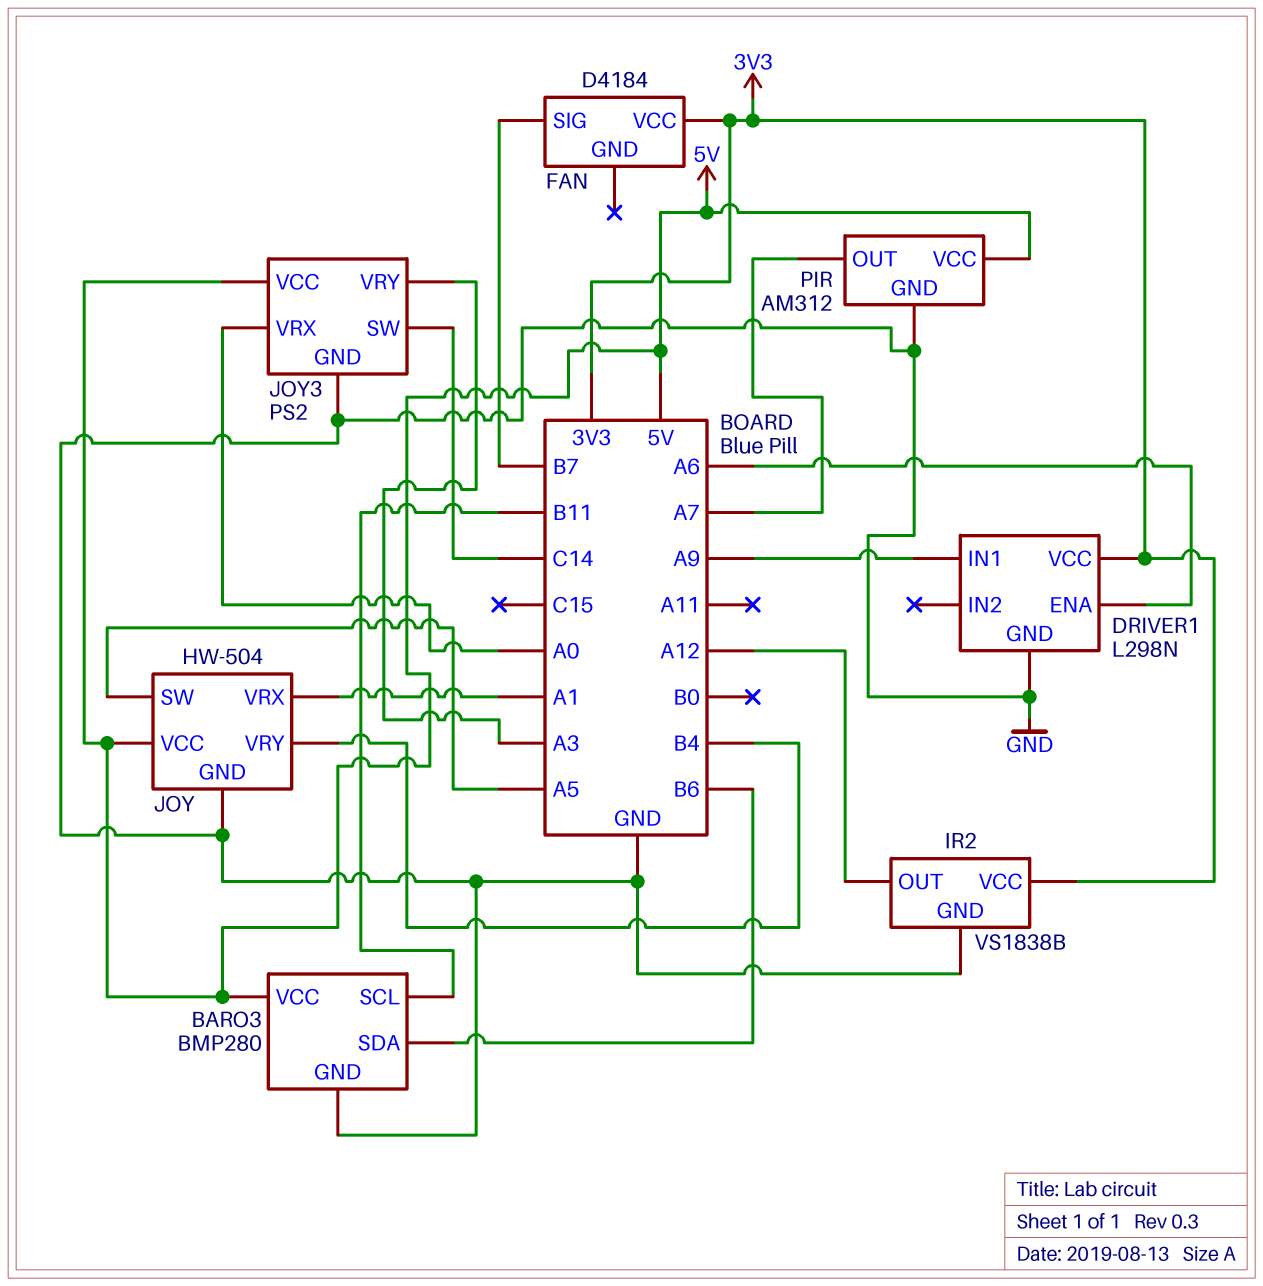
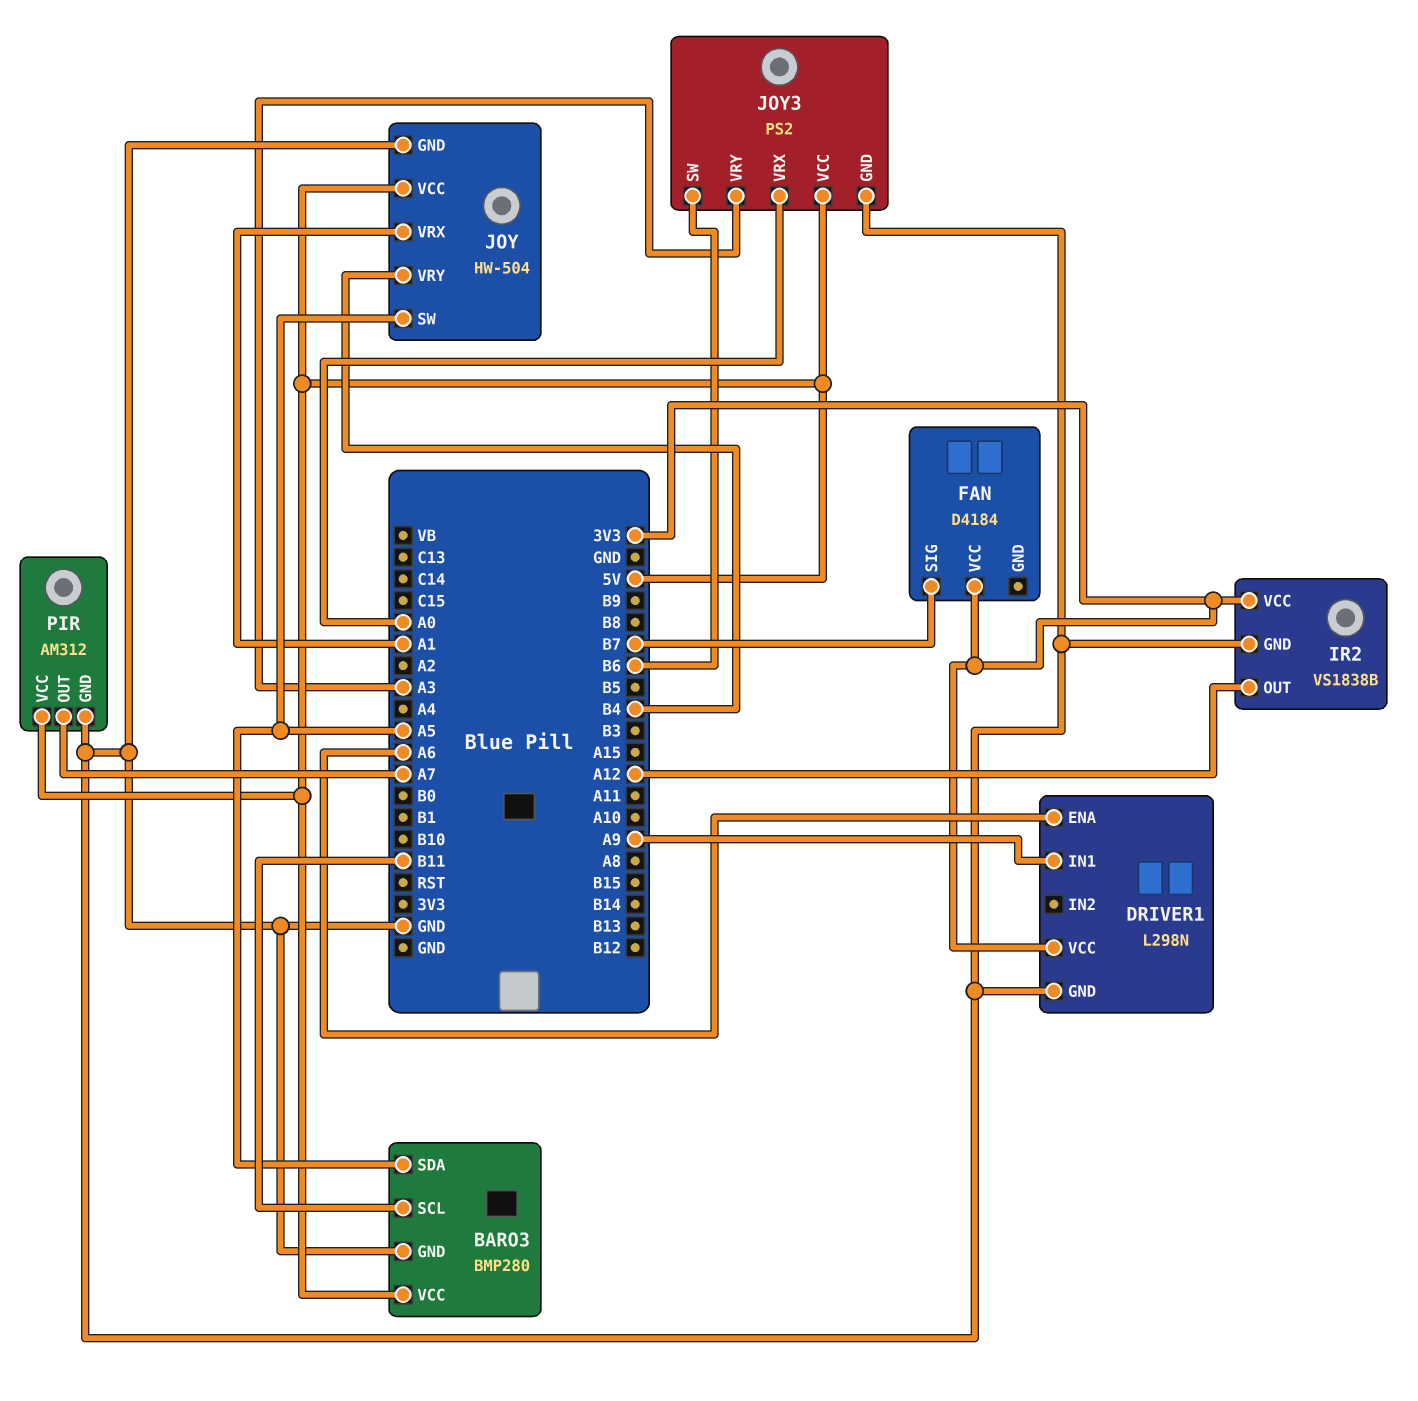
BARO3 pin SDA: B6 -> A5
JOY3 pin SW: C14 -> B6

